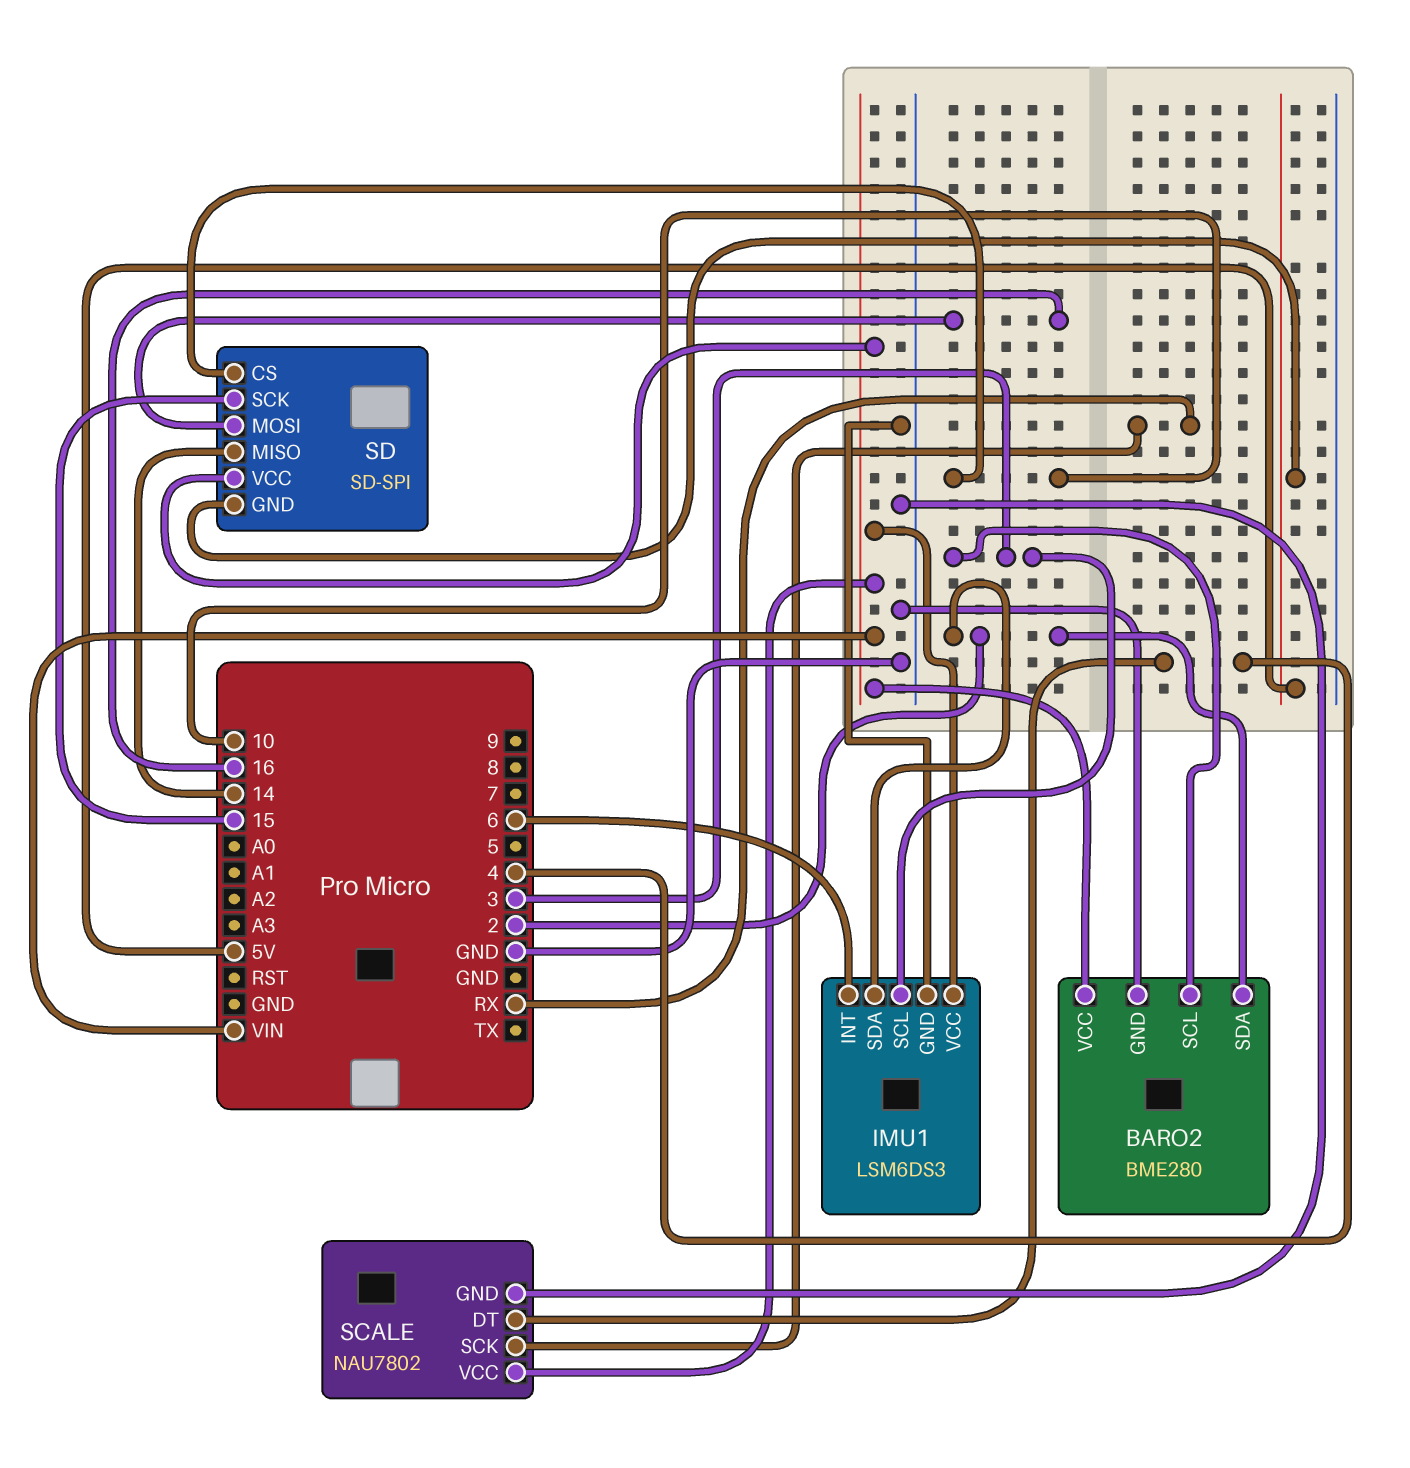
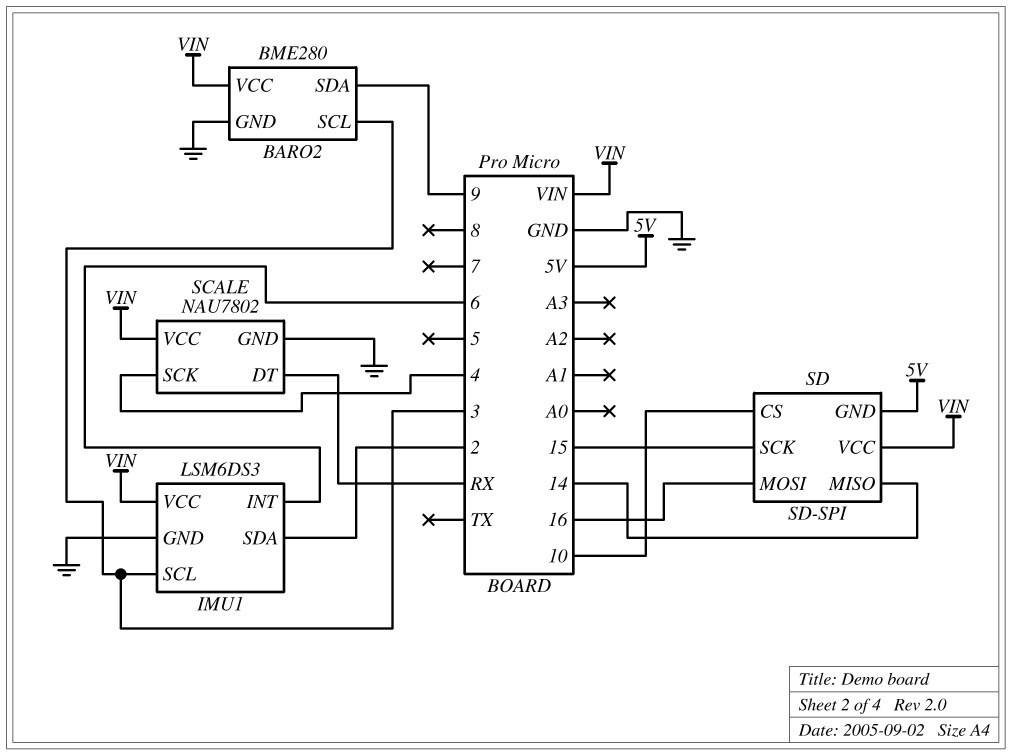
BARO2 pin SDA: 2 -> 9
SCALE pin DT: 4 -> RX
SCALE pin SCK: RX -> 4

